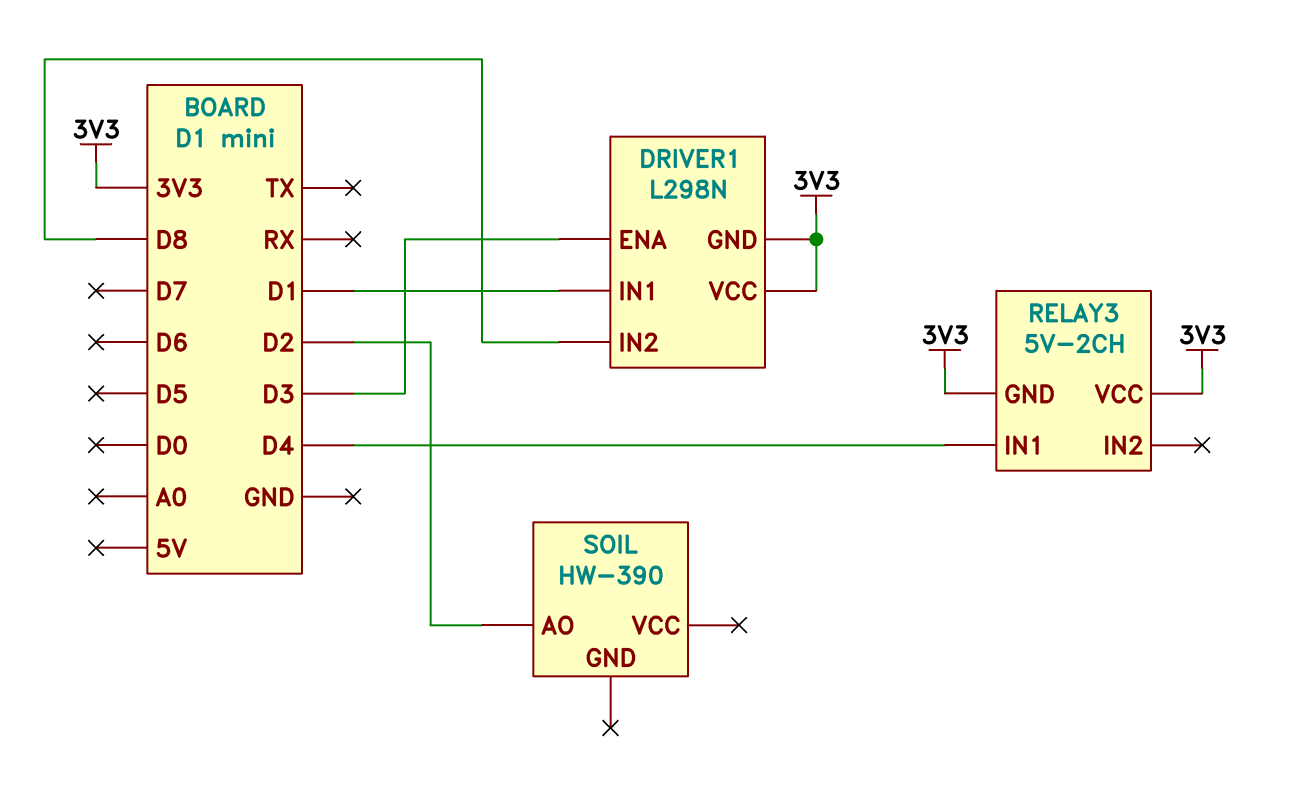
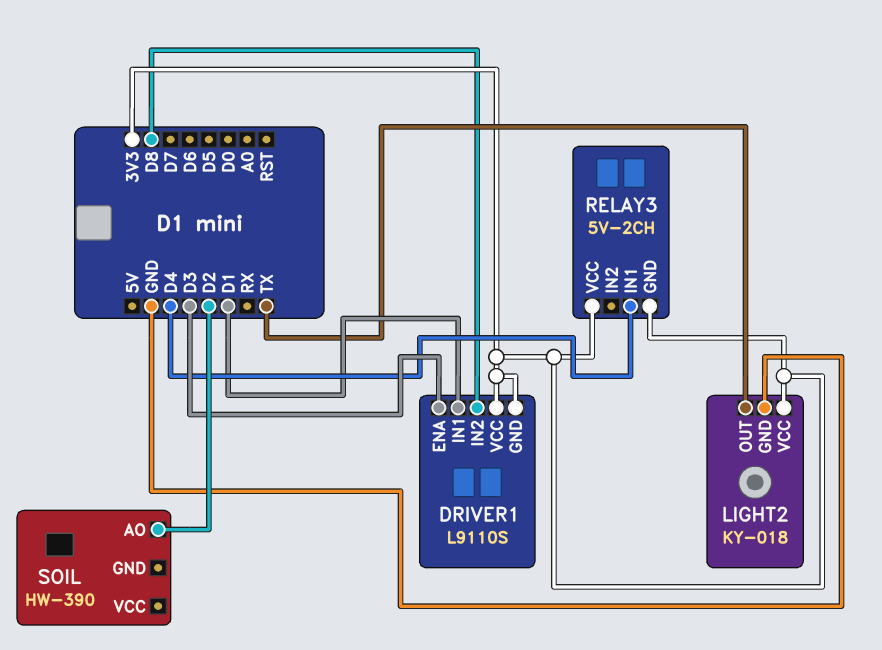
DRIVER1: L298N -> L9110S
LIGHT2: none -> KY-018
LIGHT2 pin GND: none -> GND
LIGHT2 pin OUT: none -> TX
LIGHT2 pin VCC: none -> 3V3

